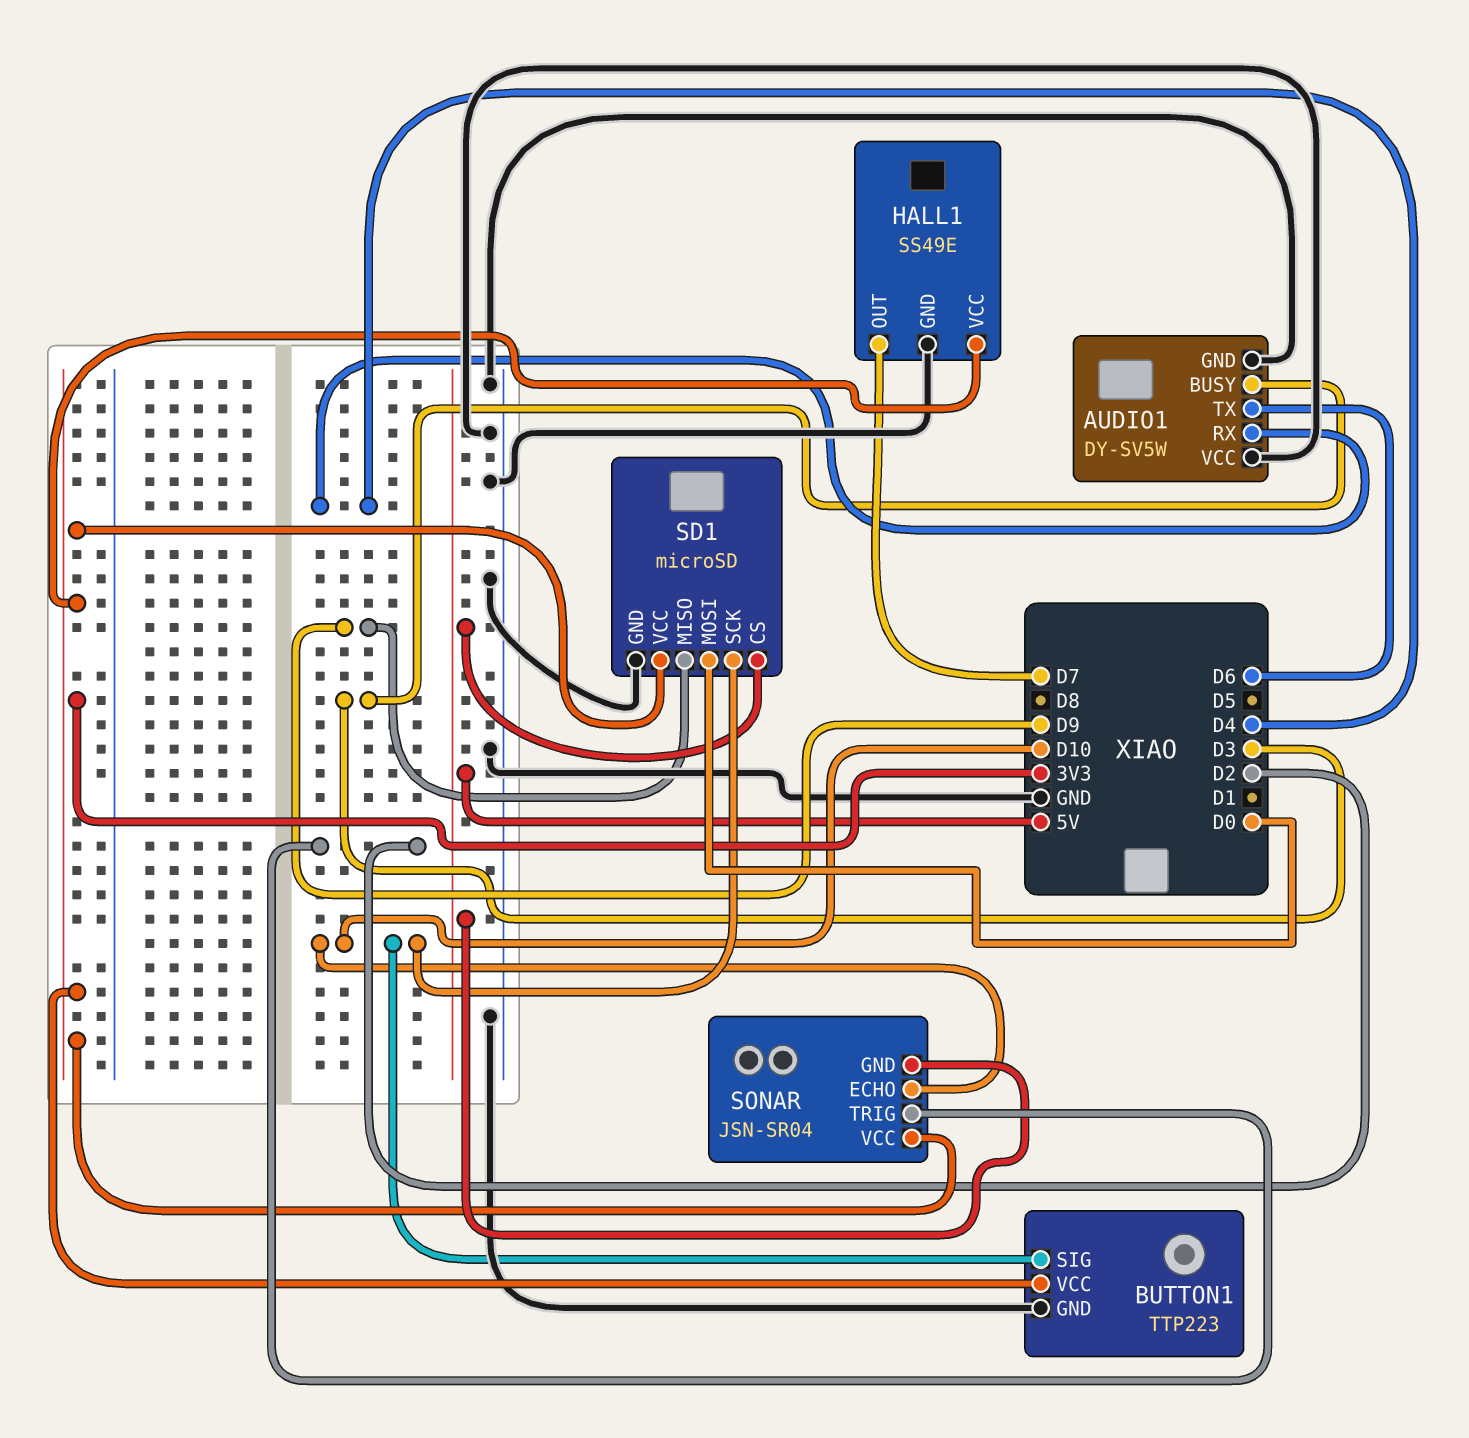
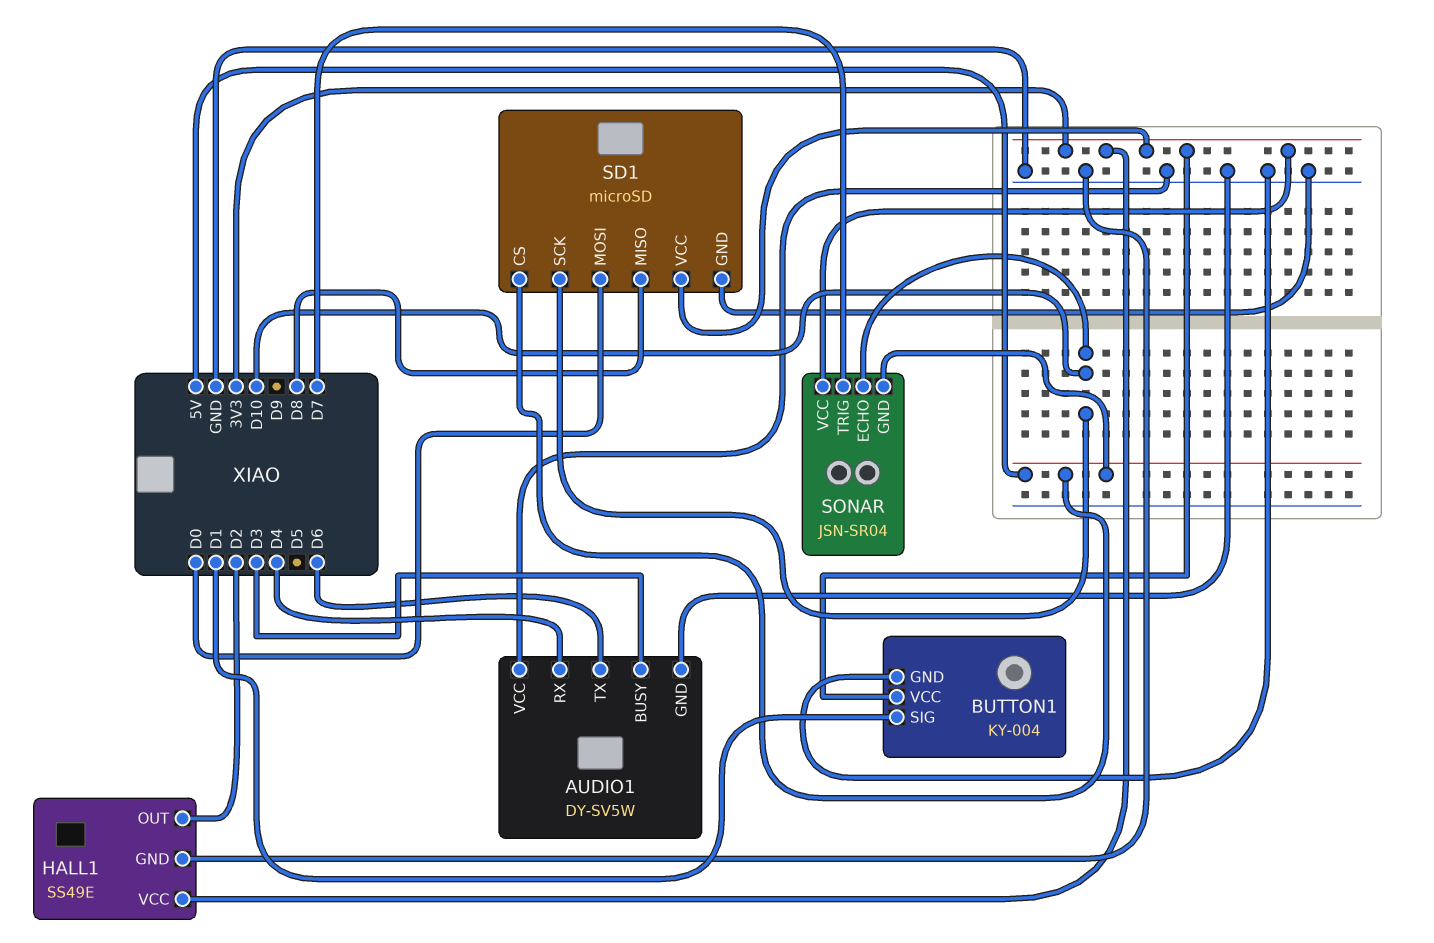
BUTTON1: TTP223 -> KY-004
BUTTON1 pin SIG: D10 -> D1
HALL1 pin OUT: D7 -> D2
SD1 pin MISO: D9 -> D8
SONAR pin TRIG: D2 -> D7

